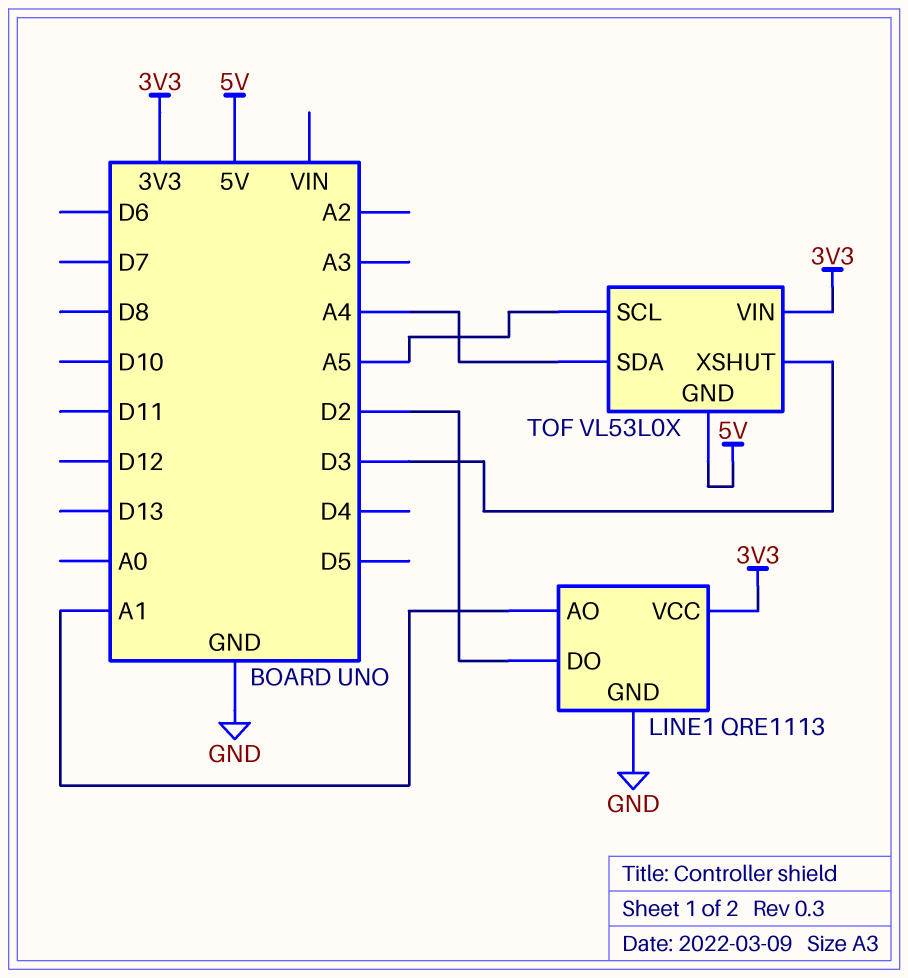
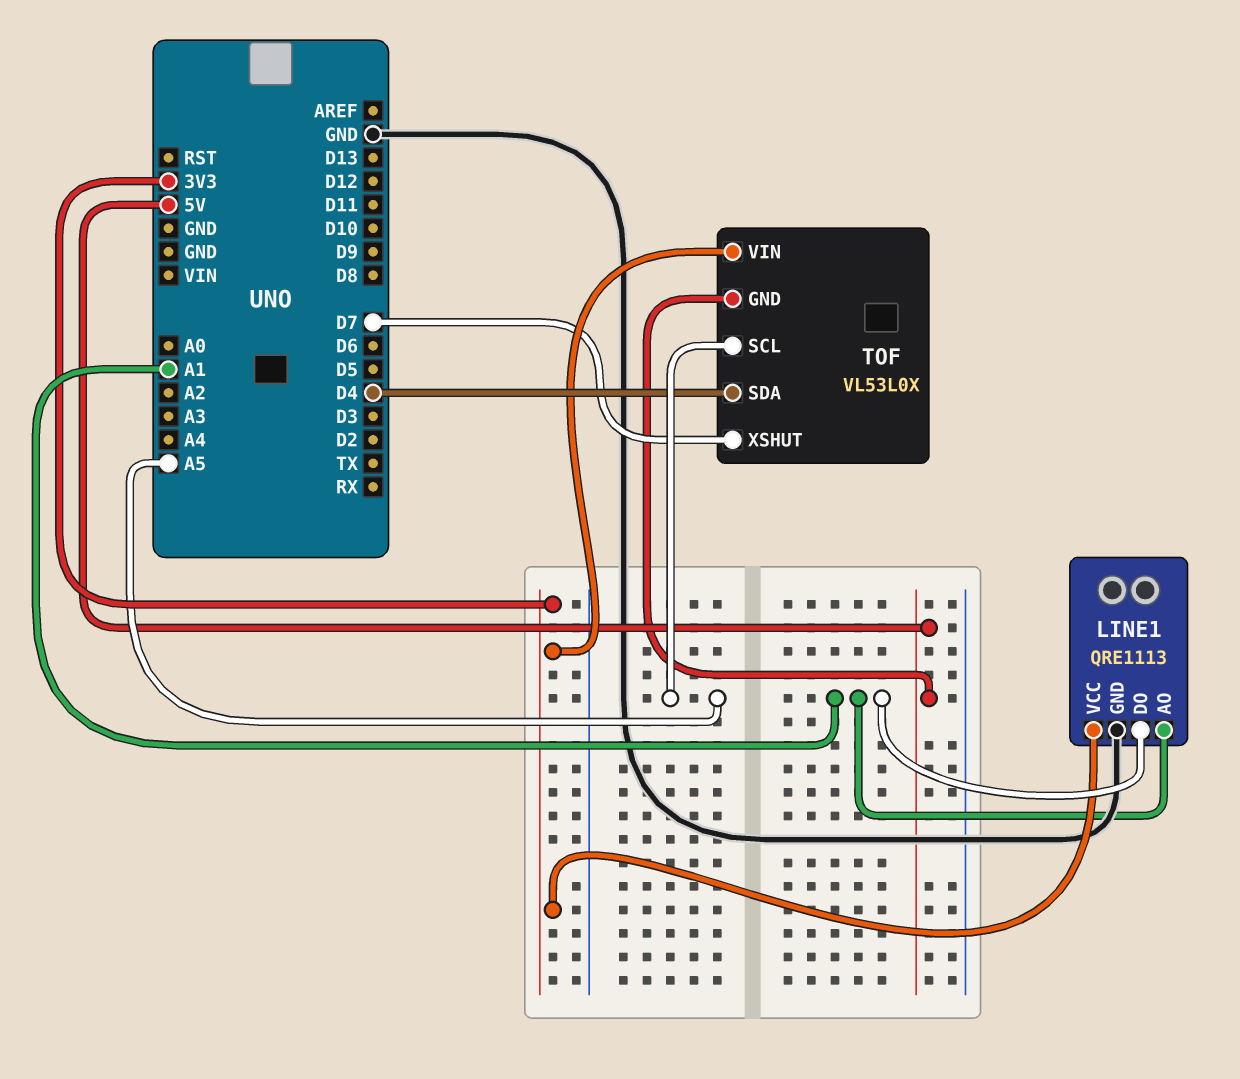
LINE1 pin DO: D2 -> A1
TOF pin SDA: A4 -> D4
TOF pin XSHUT: D3 -> D7

